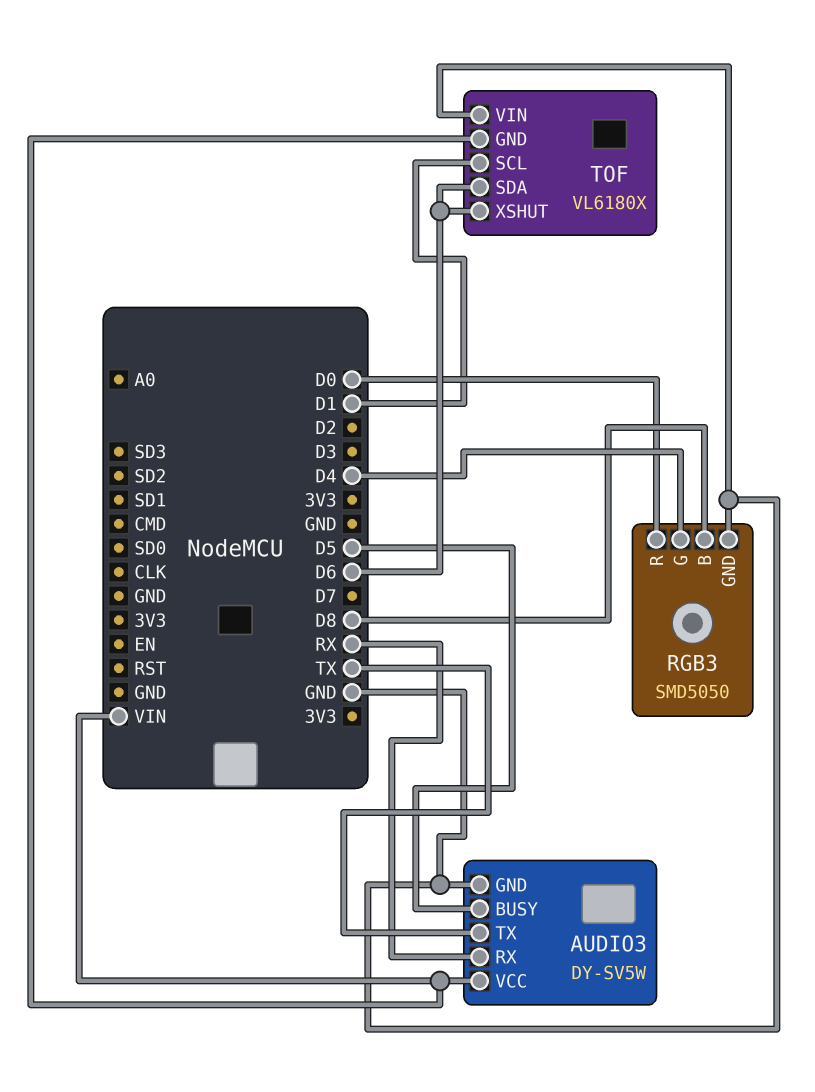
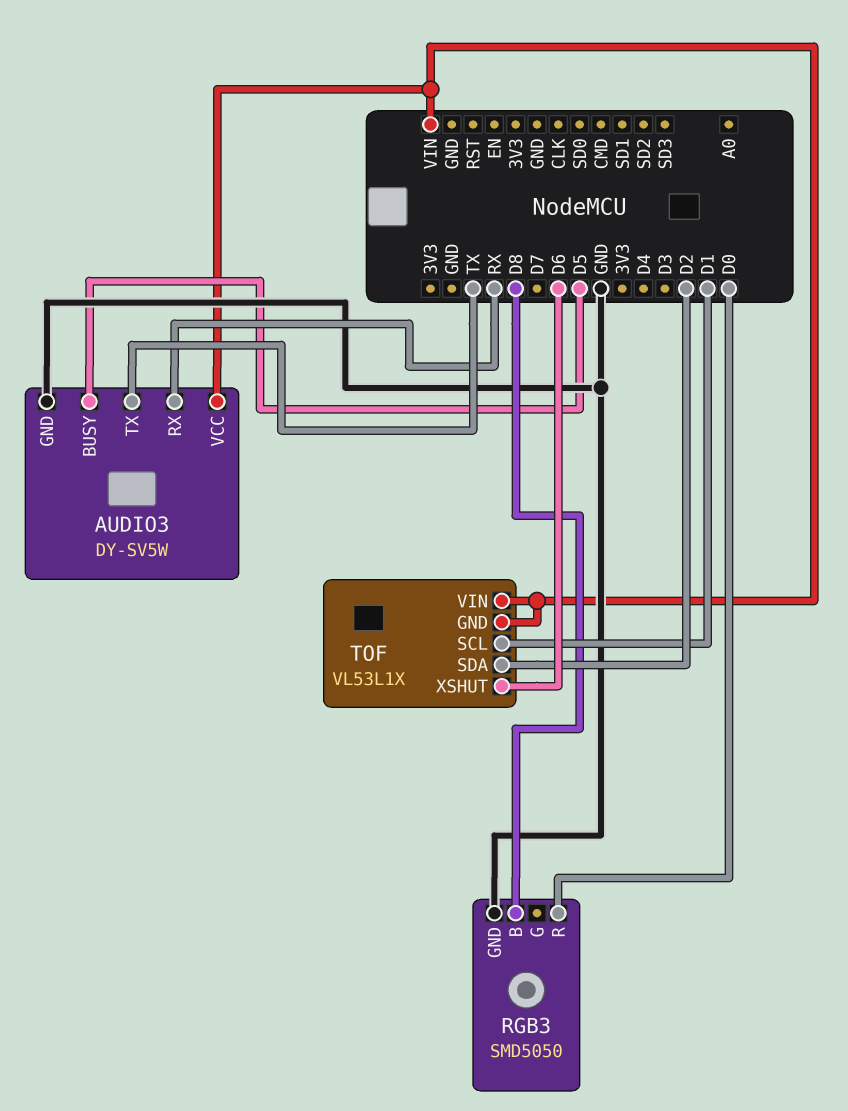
RGB3 pin G: D4 -> none
TOF: VL6180X -> VL53L1X
TOF pin SDA: D6 -> D2
TOF pin VIN: GND -> VIN

